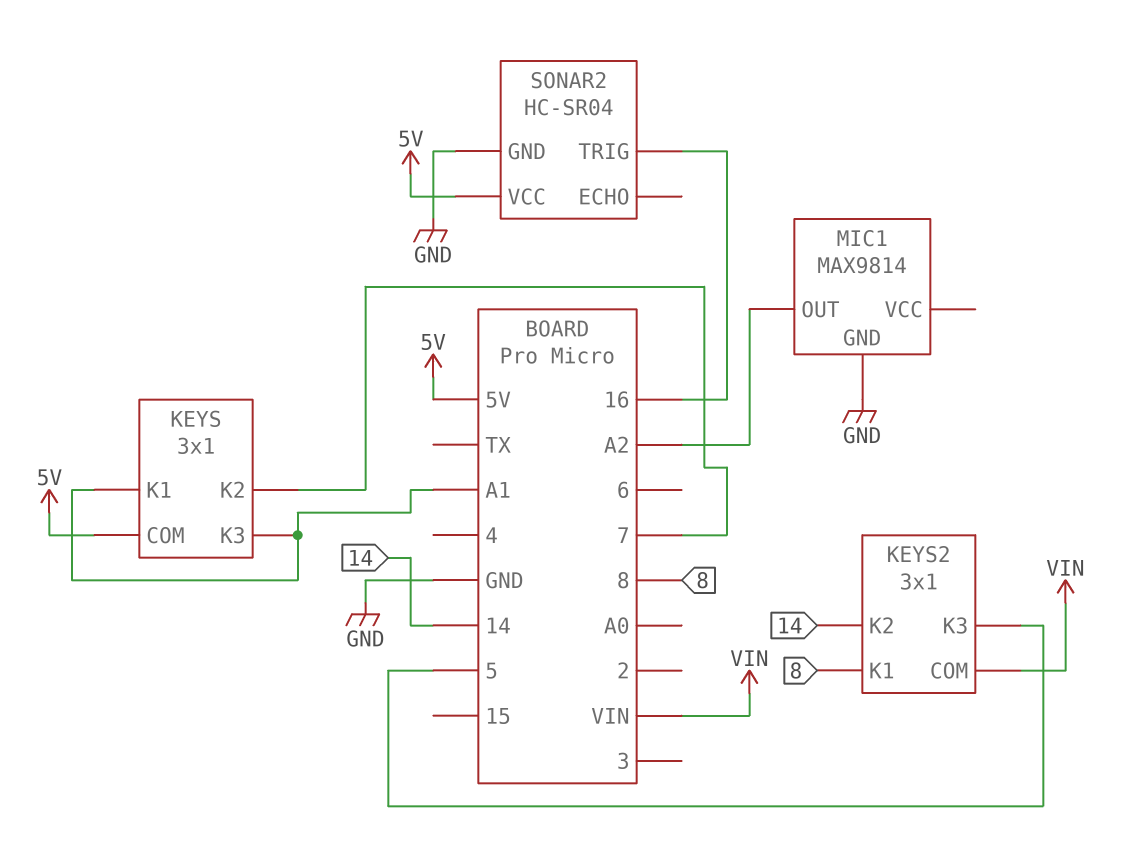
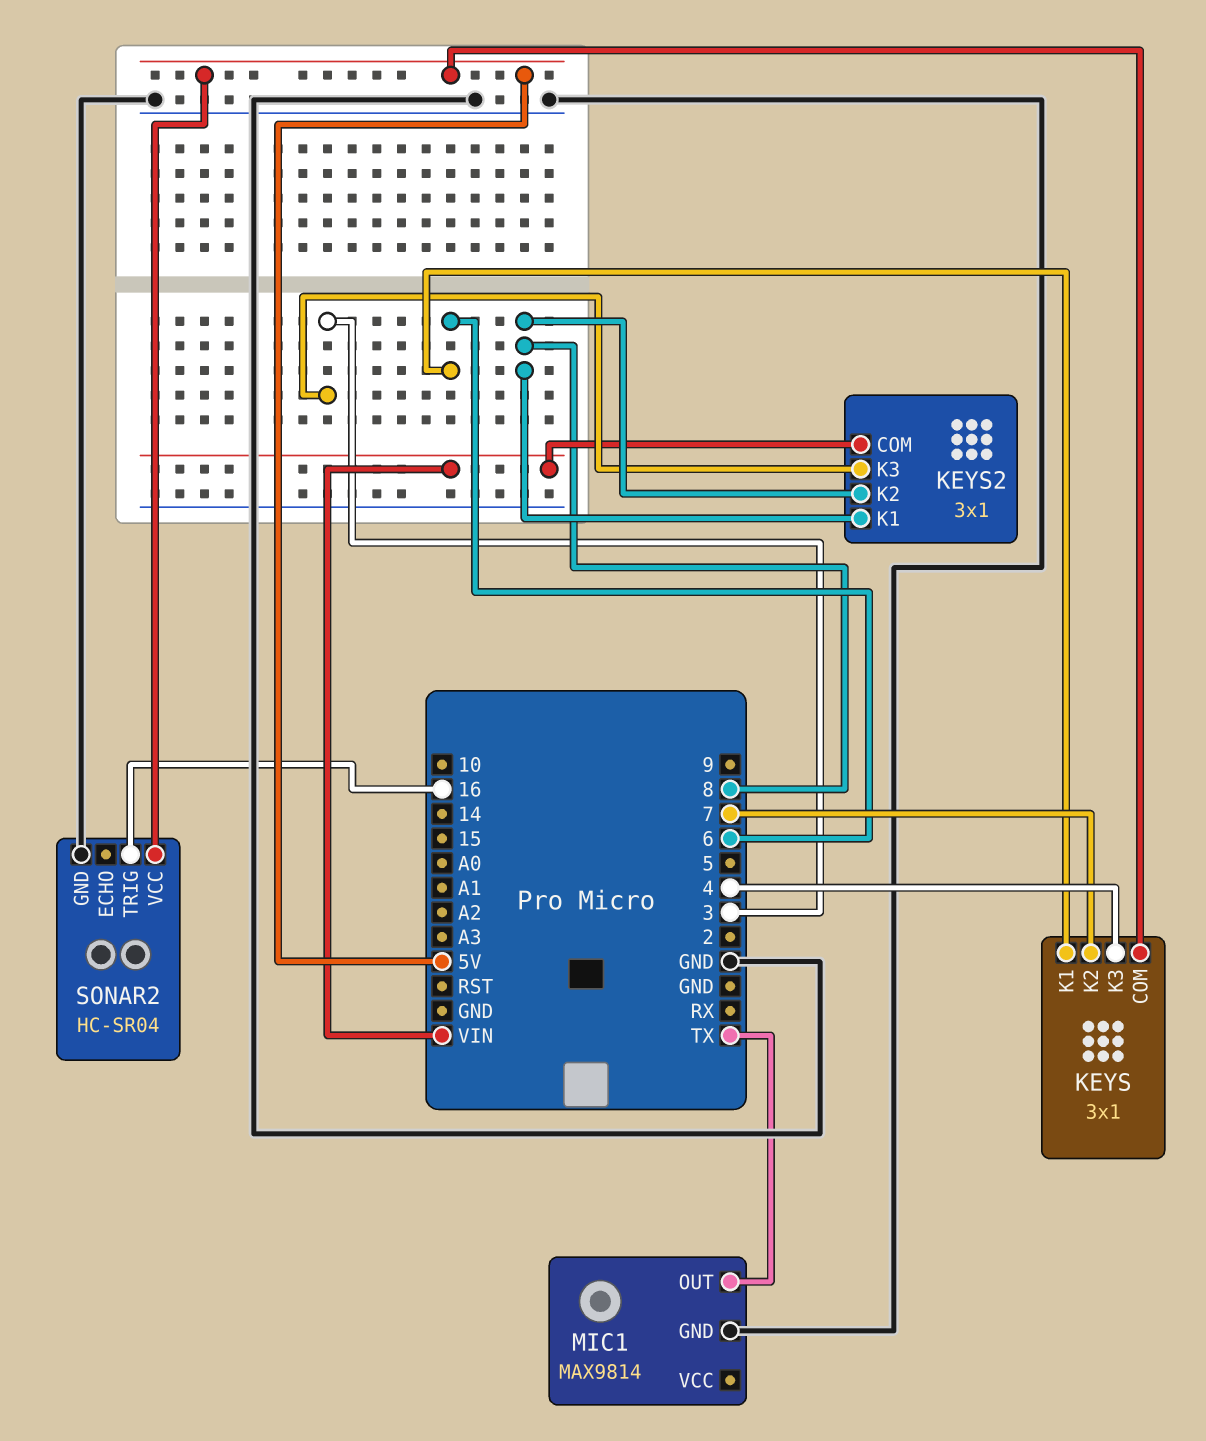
KEYS pin K1: A1 -> 6
KEYS pin K3: A1 -> 4
KEYS2 pin K2: 14 -> 8
KEYS2 pin K3: 5 -> 3
MIC1 pin OUT: A2 -> TX

